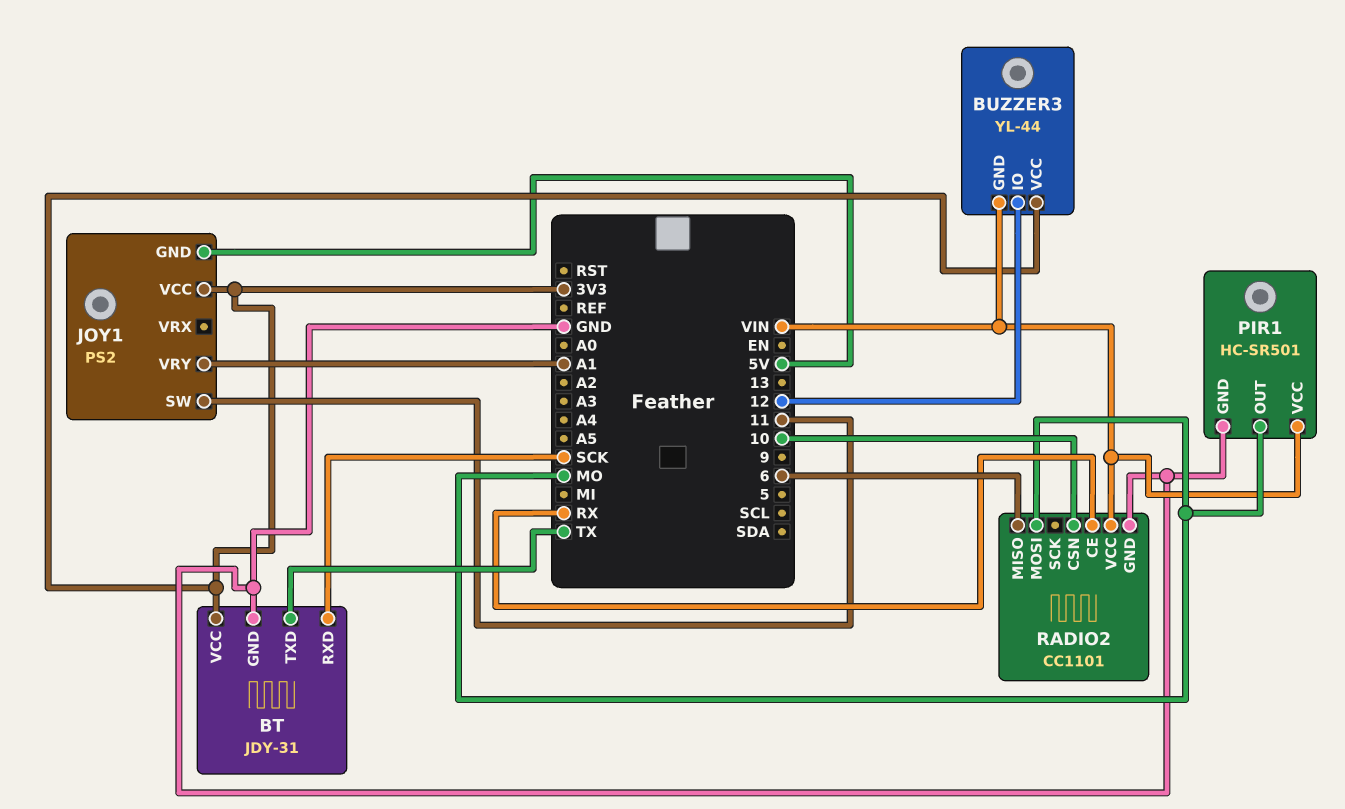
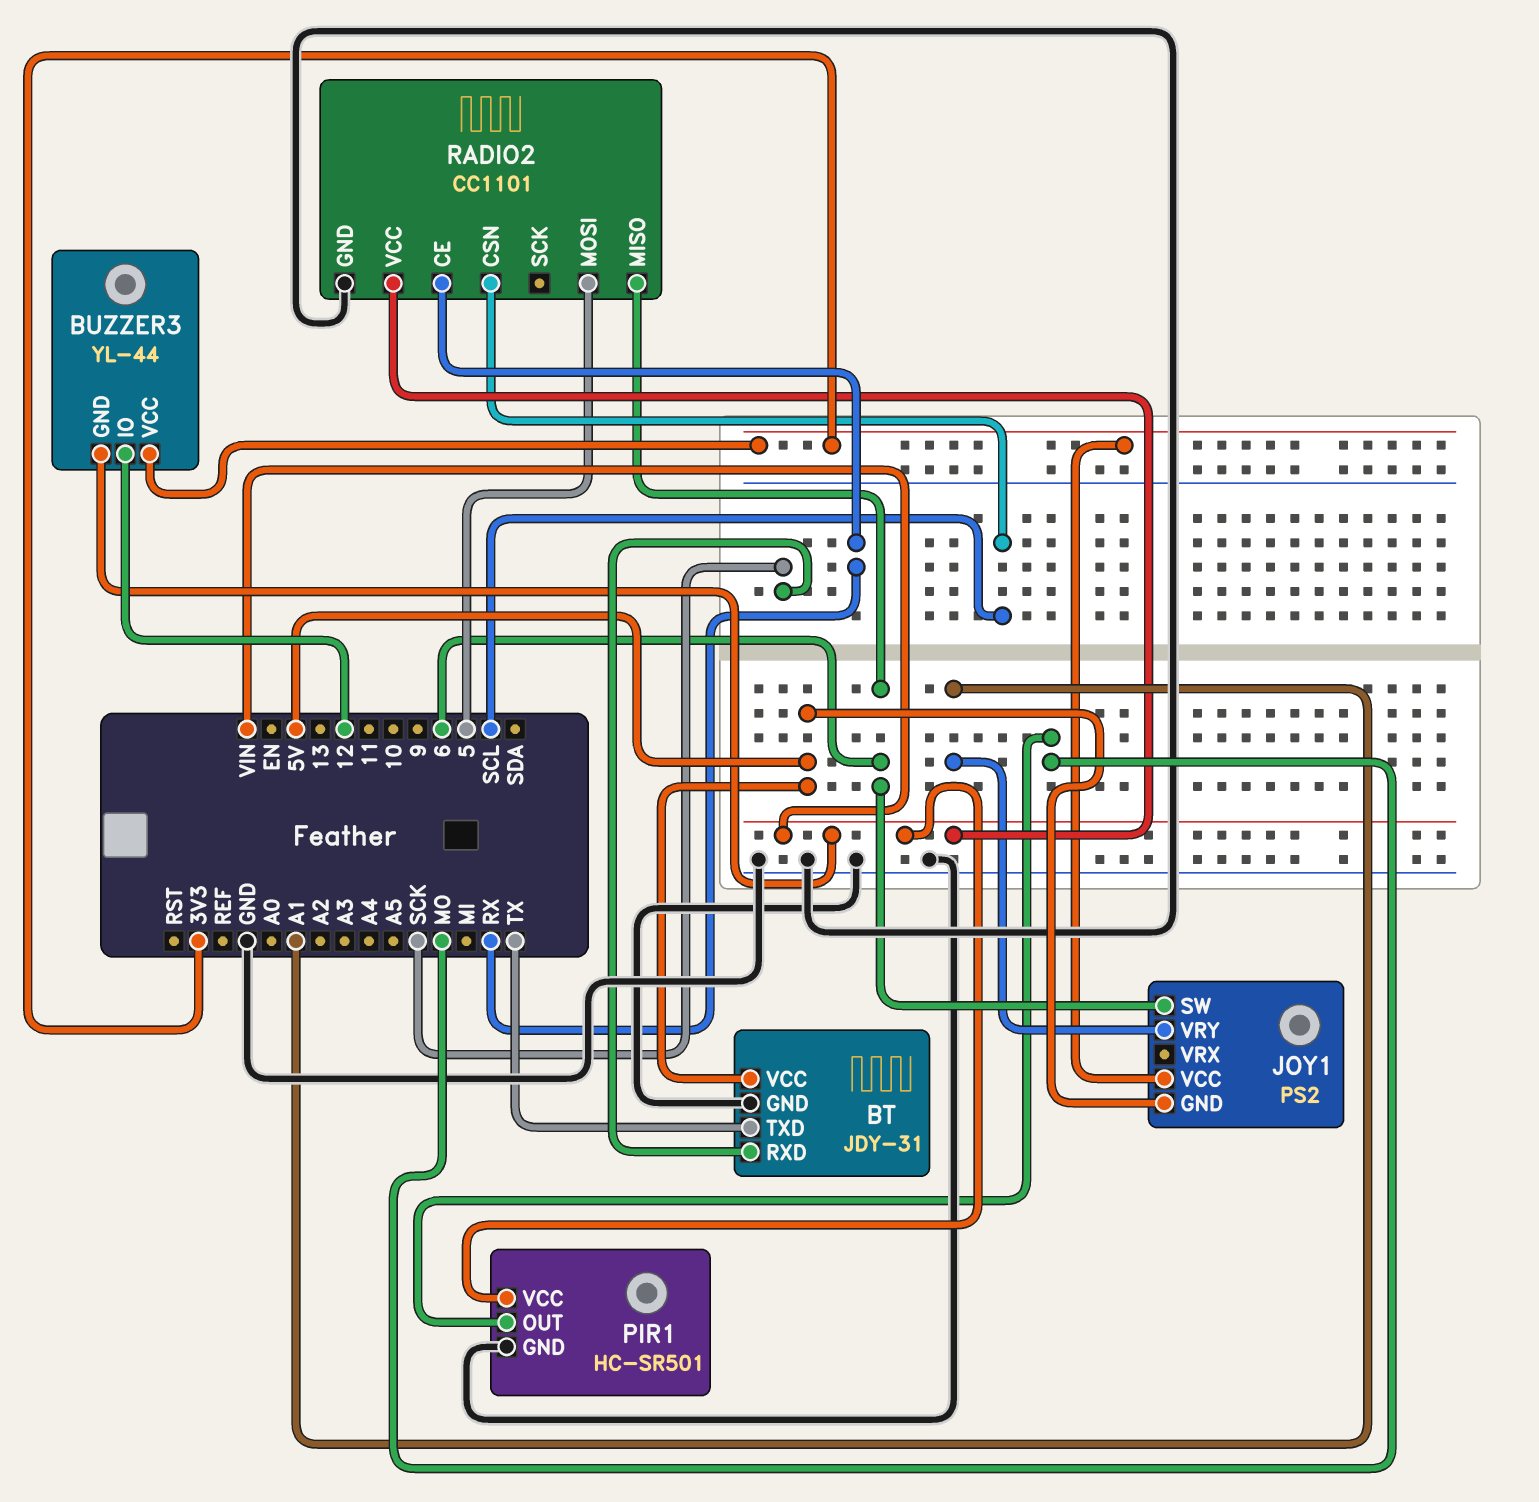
BT pin VCC: 3V3 -> 5V
JOY1 pin SW: 11 -> 6
RADIO2 pin CSN: 10 -> SCL
RADIO2 pin MOSI: MO -> 5

